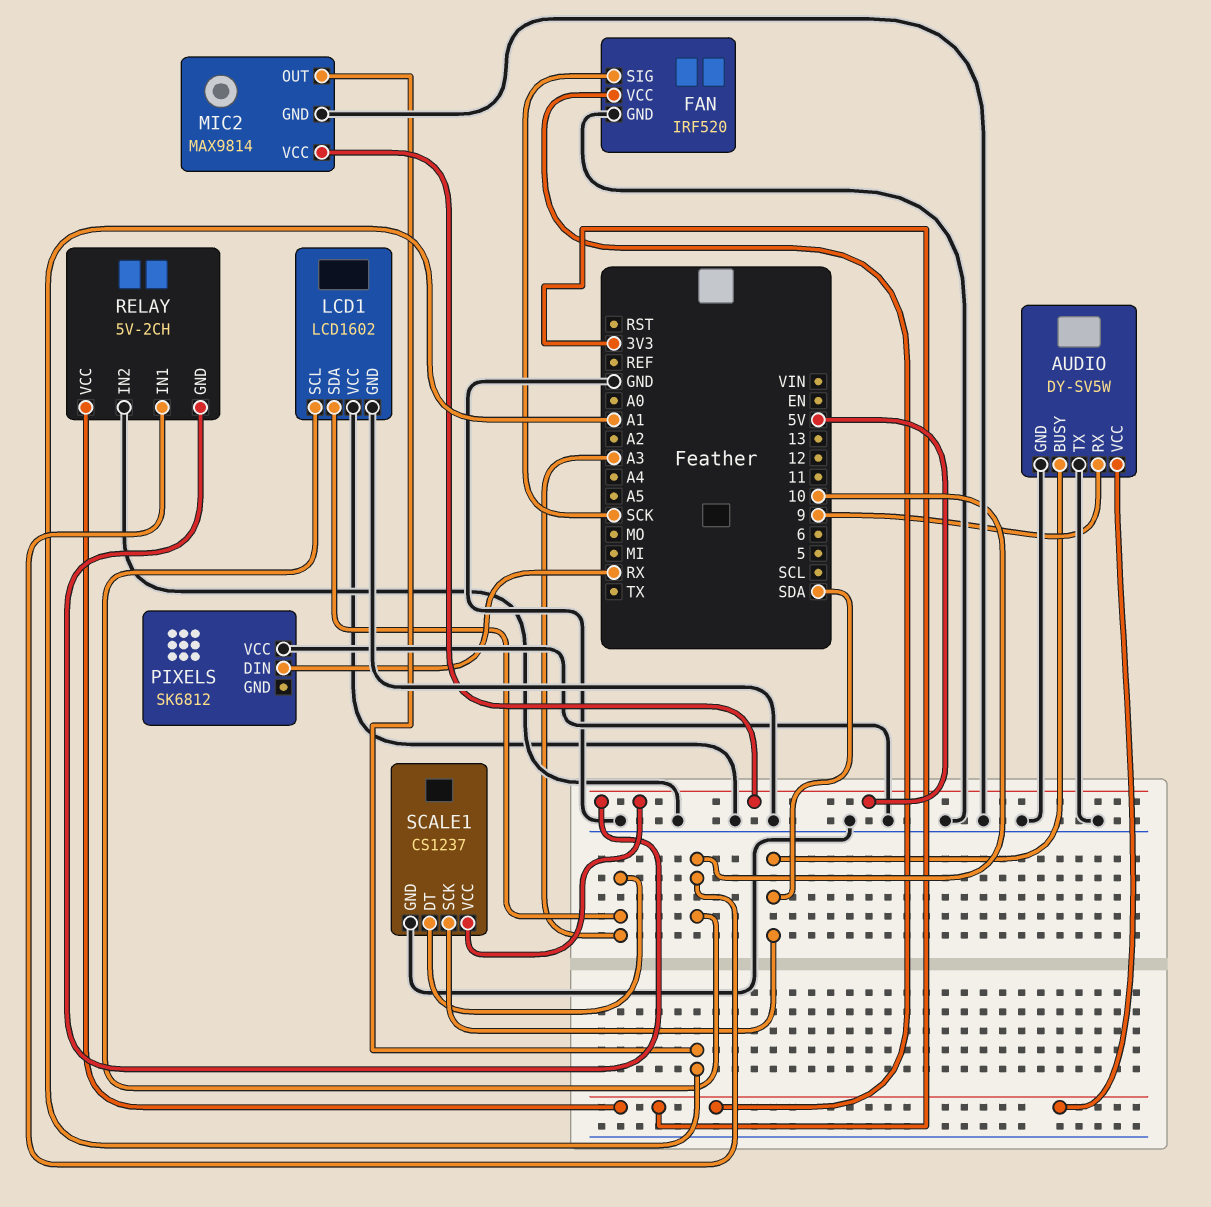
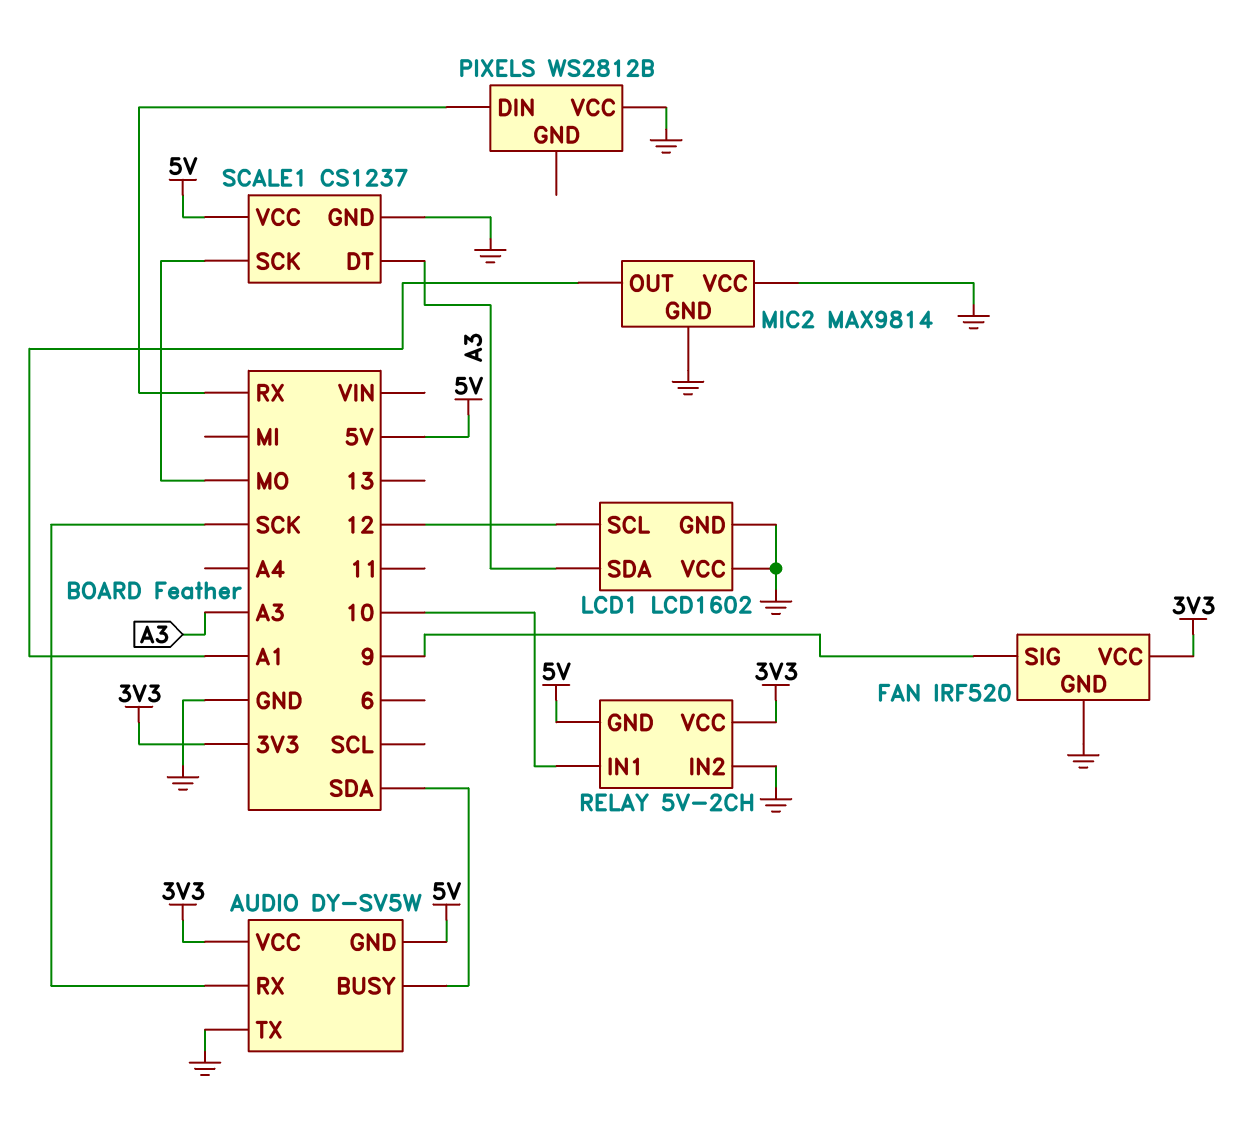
AUDIO pin GND: GND -> 5V
AUDIO pin RX: 9 -> SCK
FAN pin SIG: SCK -> 9
LCD1 pin SCL: 10 -> 12
MIC2 pin VCC: 5V -> GND
PIXELS: SK6812 -> WS2812B
SCALE1 pin SCK: SDA -> MO

